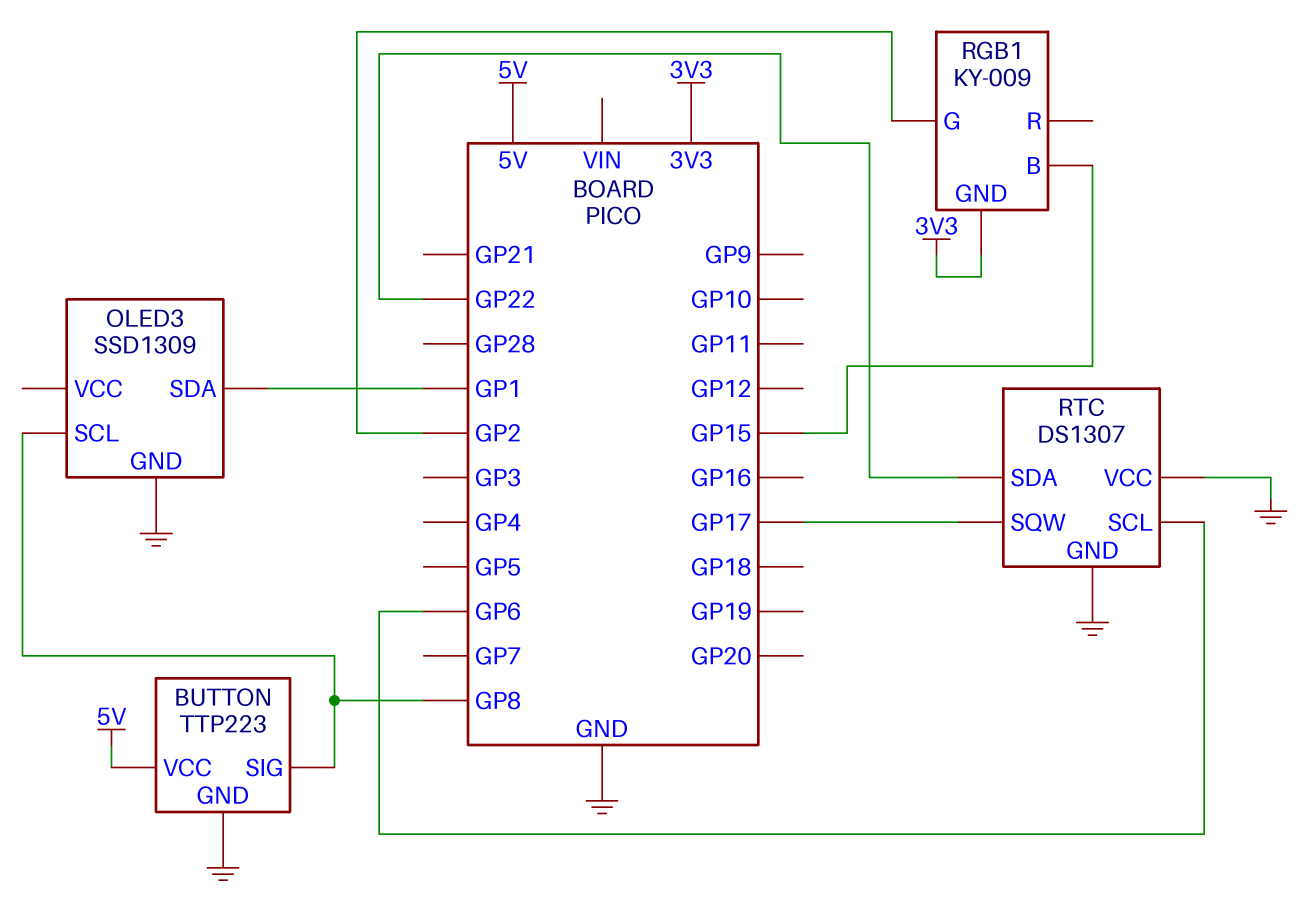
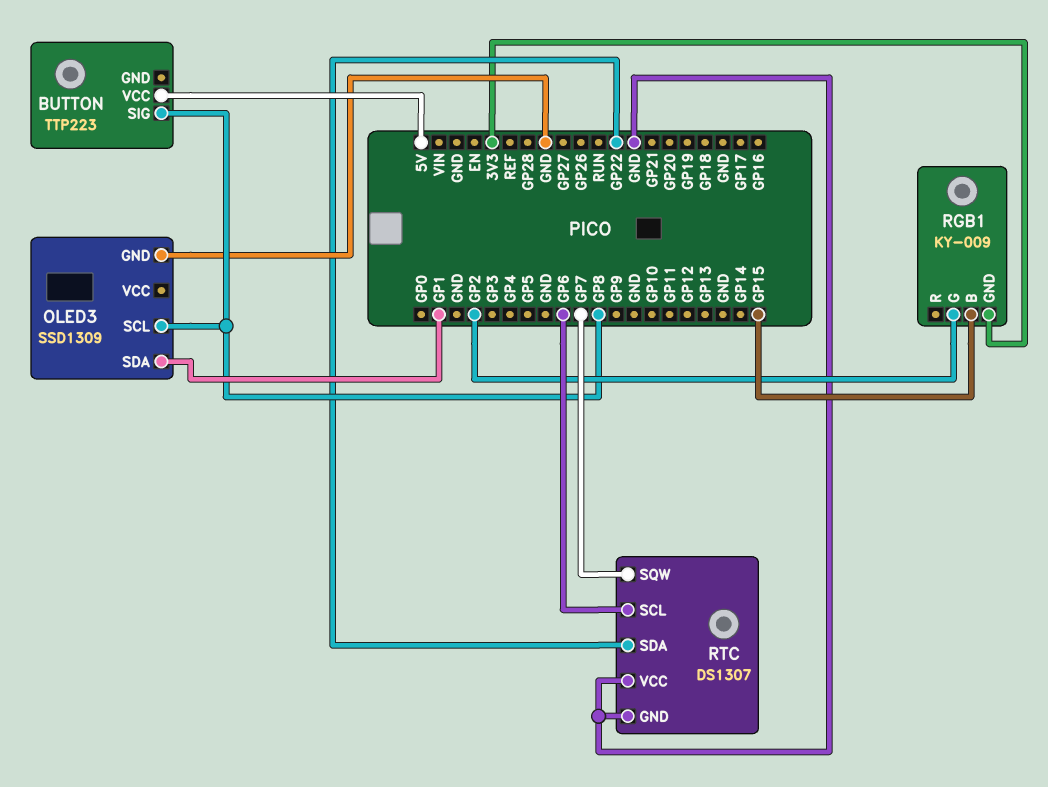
BUTTON pin GND: GND -> none
RTC pin SQW: GP17 -> GP7

